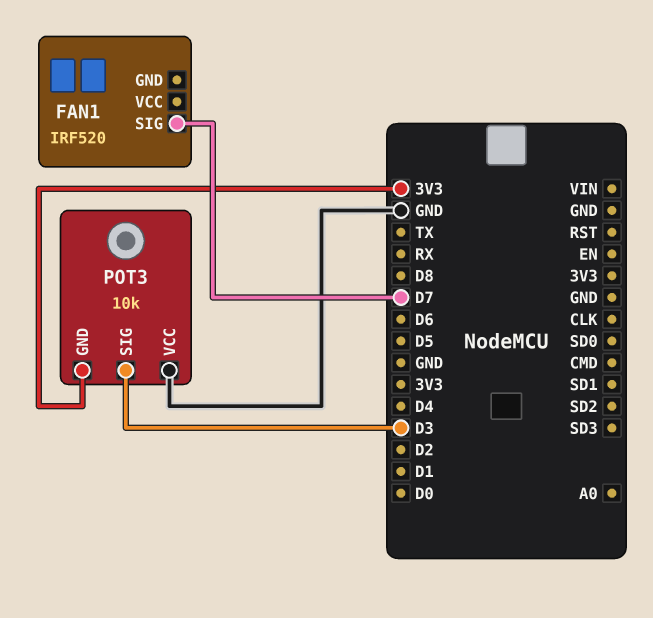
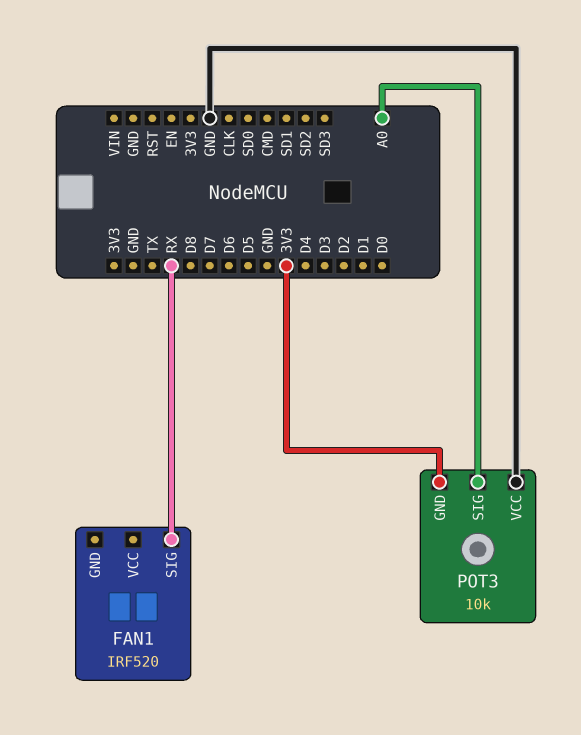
FAN1 pin SIG: D7 -> RX
POT3 pin SIG: D3 -> A0

